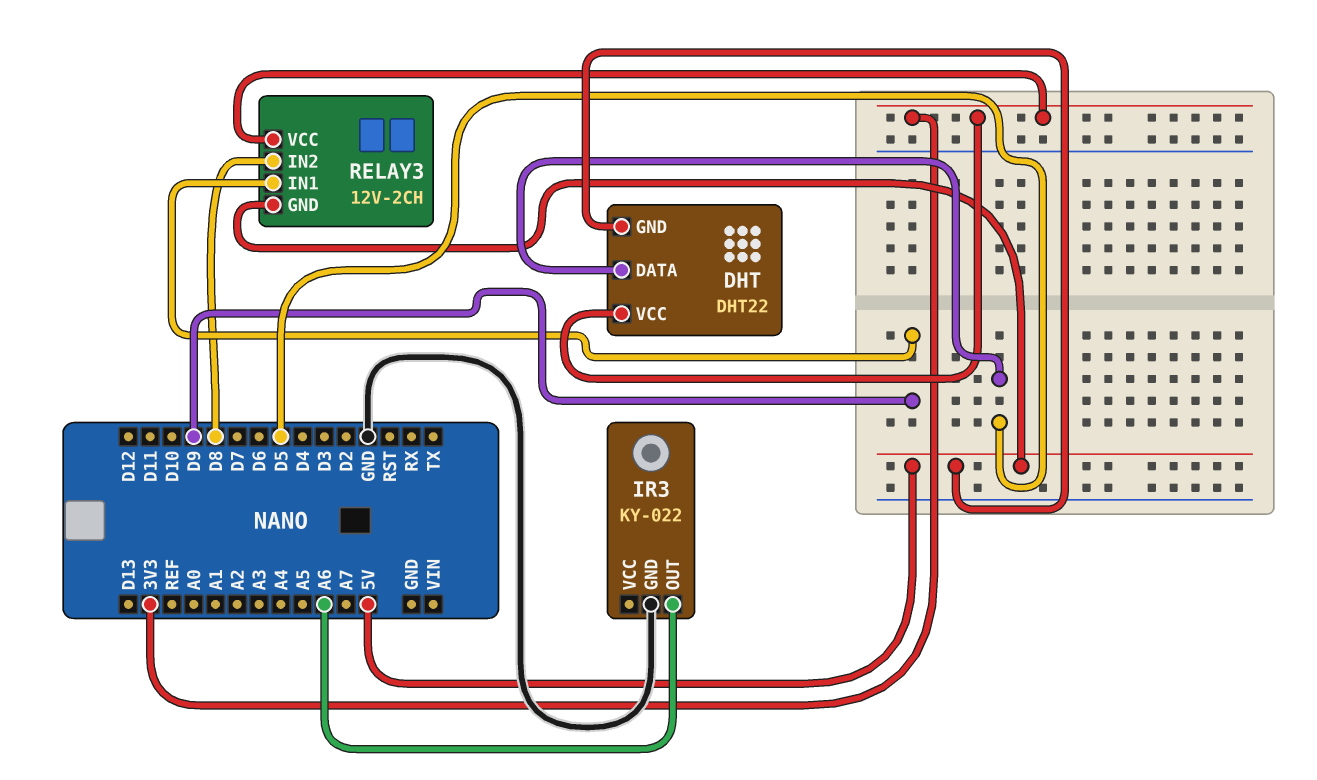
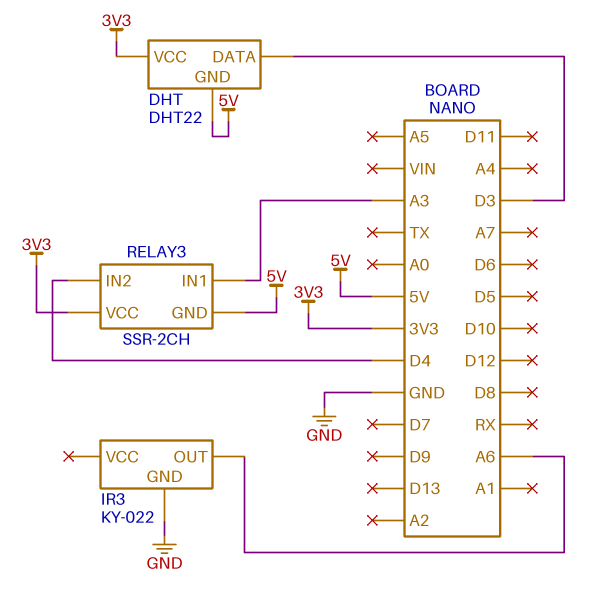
DHT pin DATA: D5 -> D3
RELAY3: 12V-2CH -> SSR-2CH
RELAY3 pin IN1: D9 -> A3
RELAY3 pin IN2: D8 -> D4

